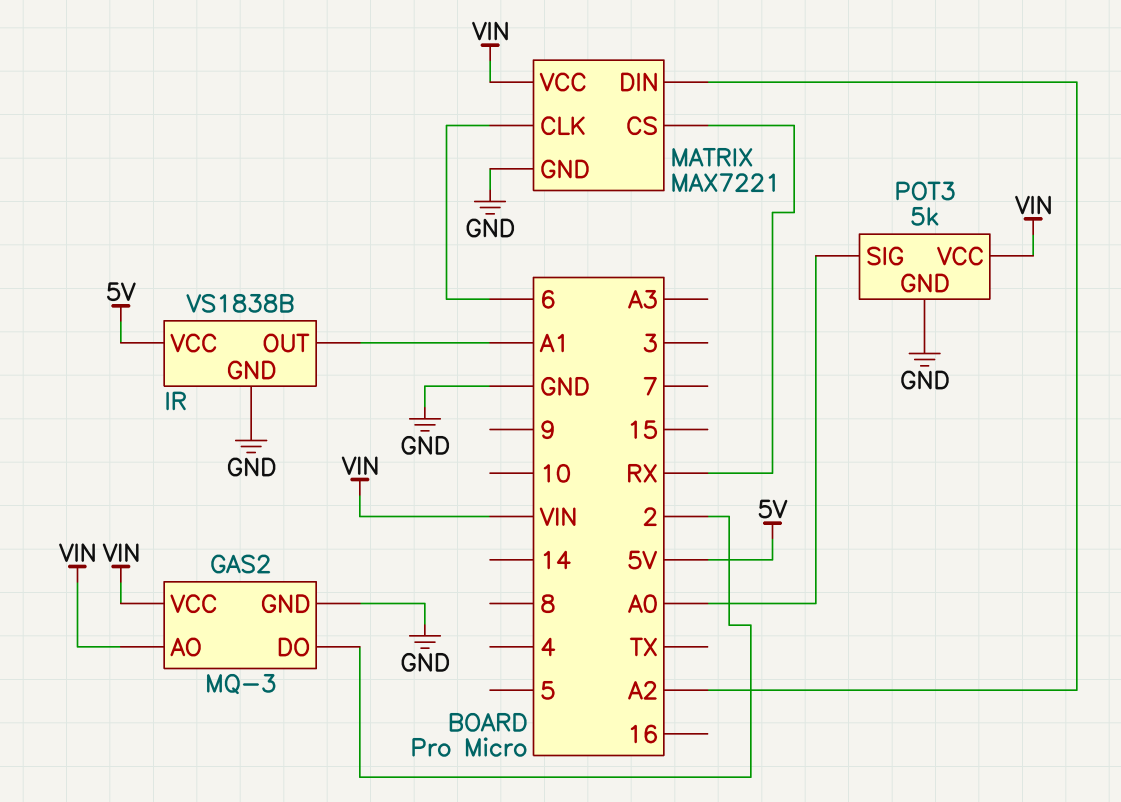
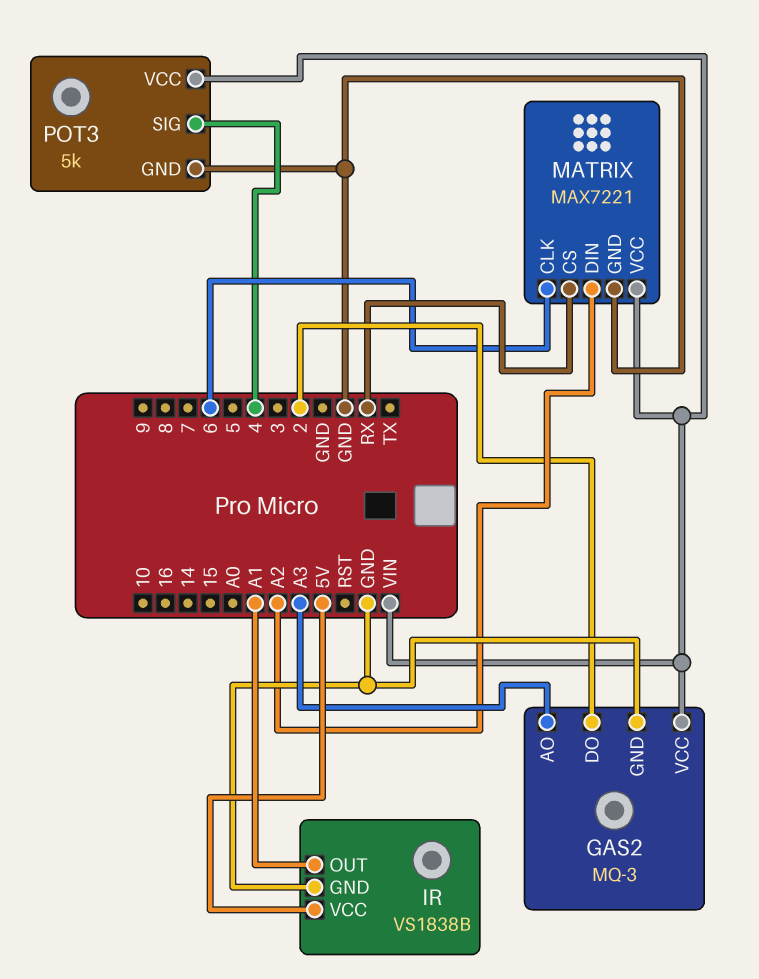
GAS2 pin AO: VIN -> A3
POT3 pin SIG: A0 -> 4

